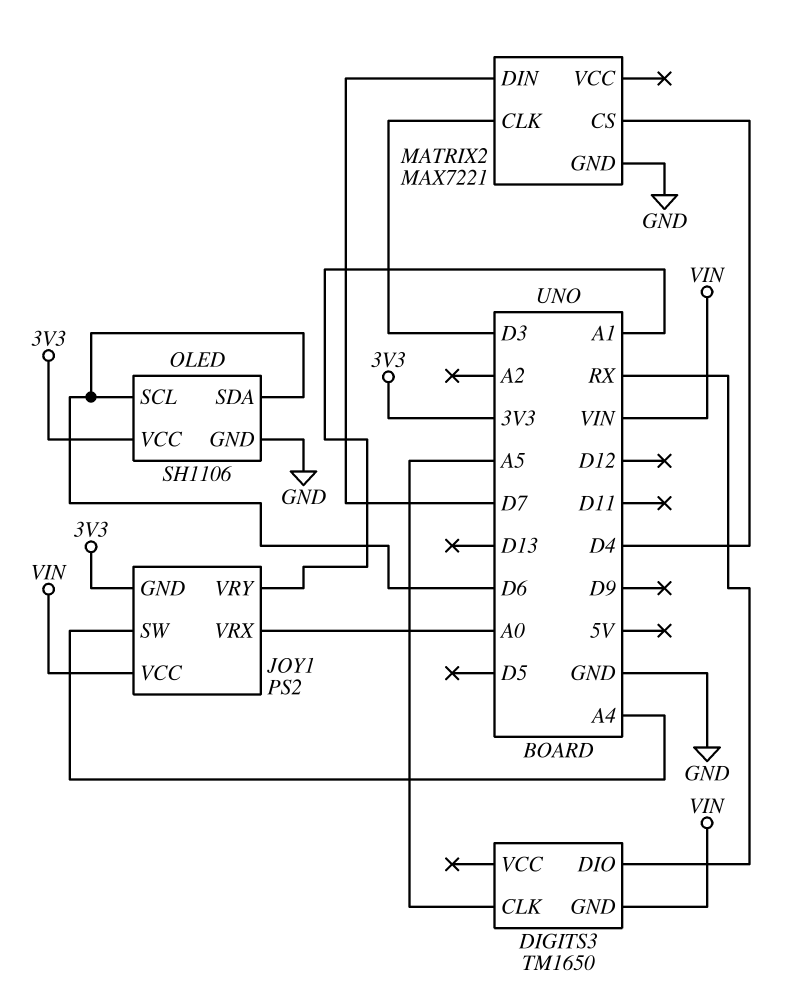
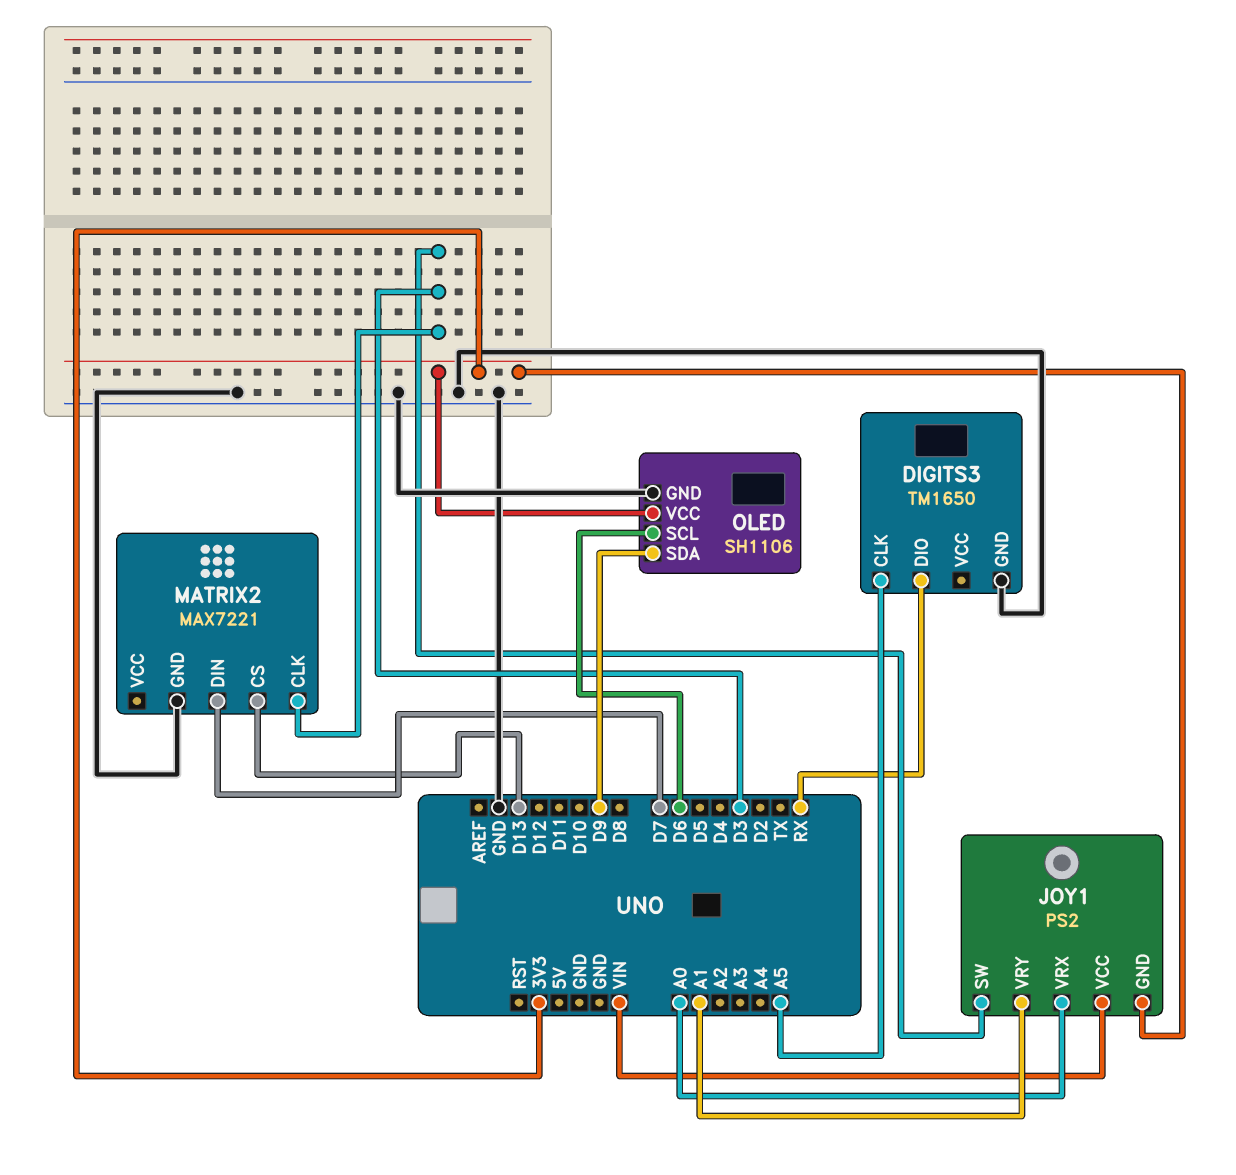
DIGITS3 pin GND: VIN -> GND
JOY1 pin SW: A4 -> D3
MATRIX2 pin CS: D4 -> D13
OLED pin SDA: D6 -> D9

